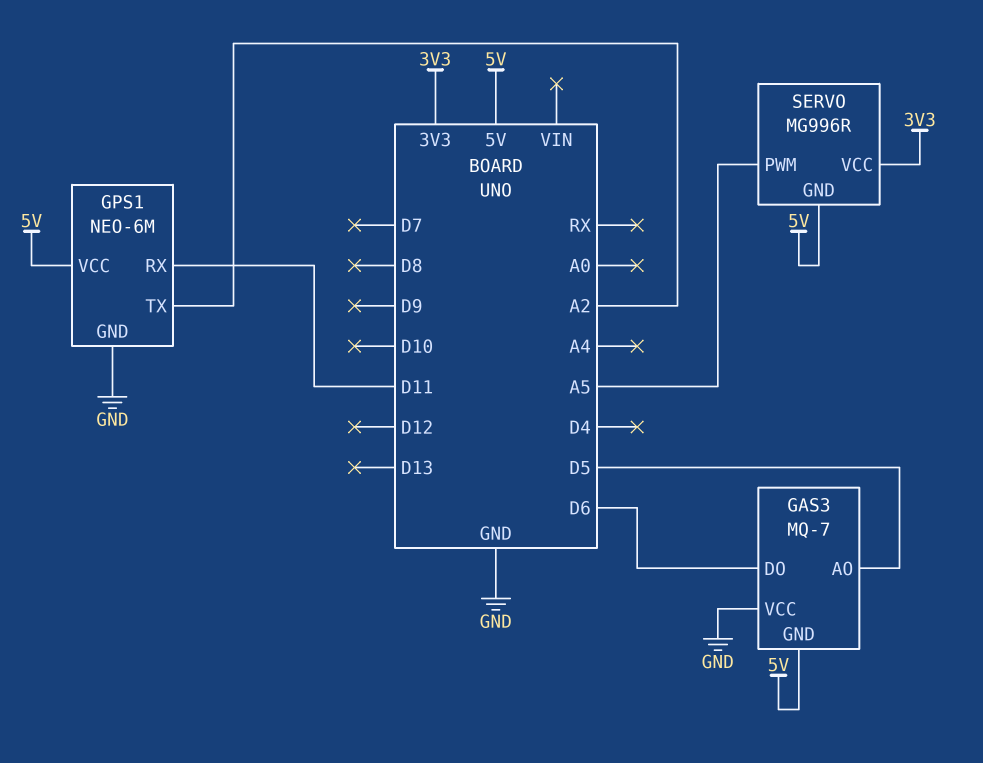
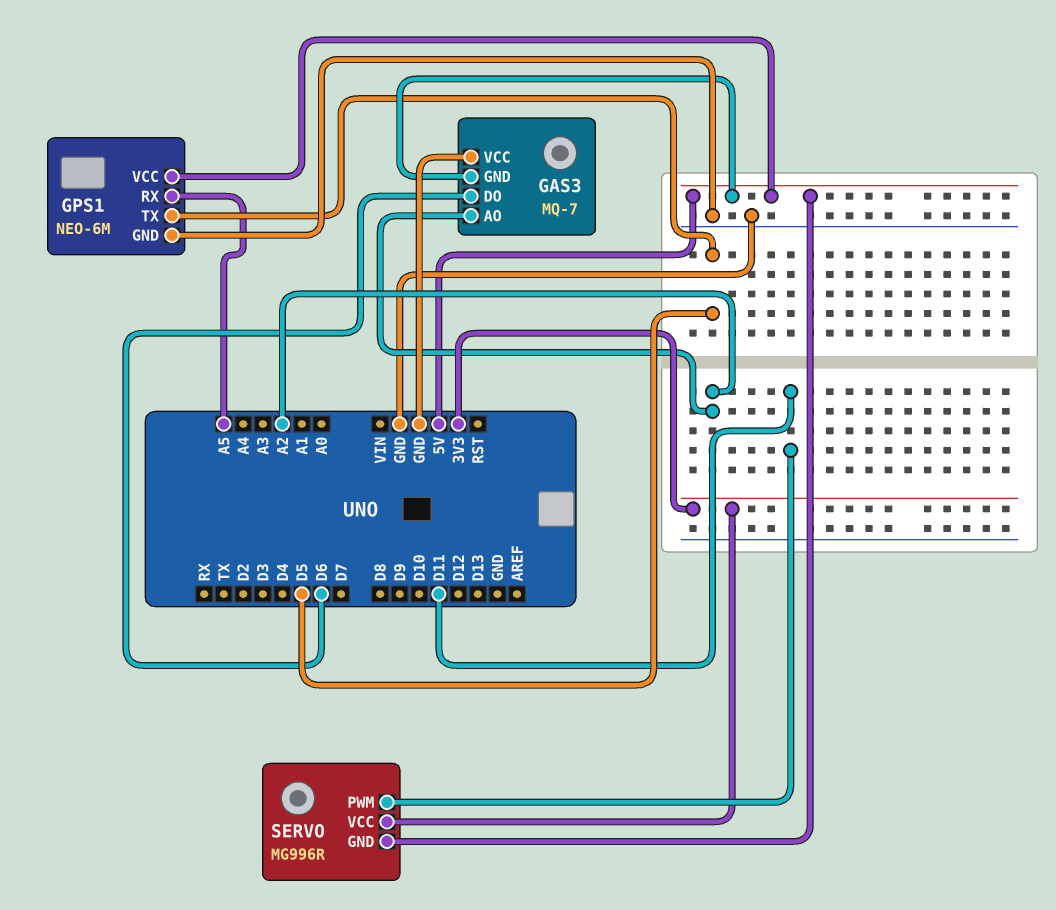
GAS3 pin AO: D5 -> A2
GPS1 pin RX: D11 -> A5
GPS1 pin TX: A2 -> D5
SERVO pin PWM: A5 -> D11

